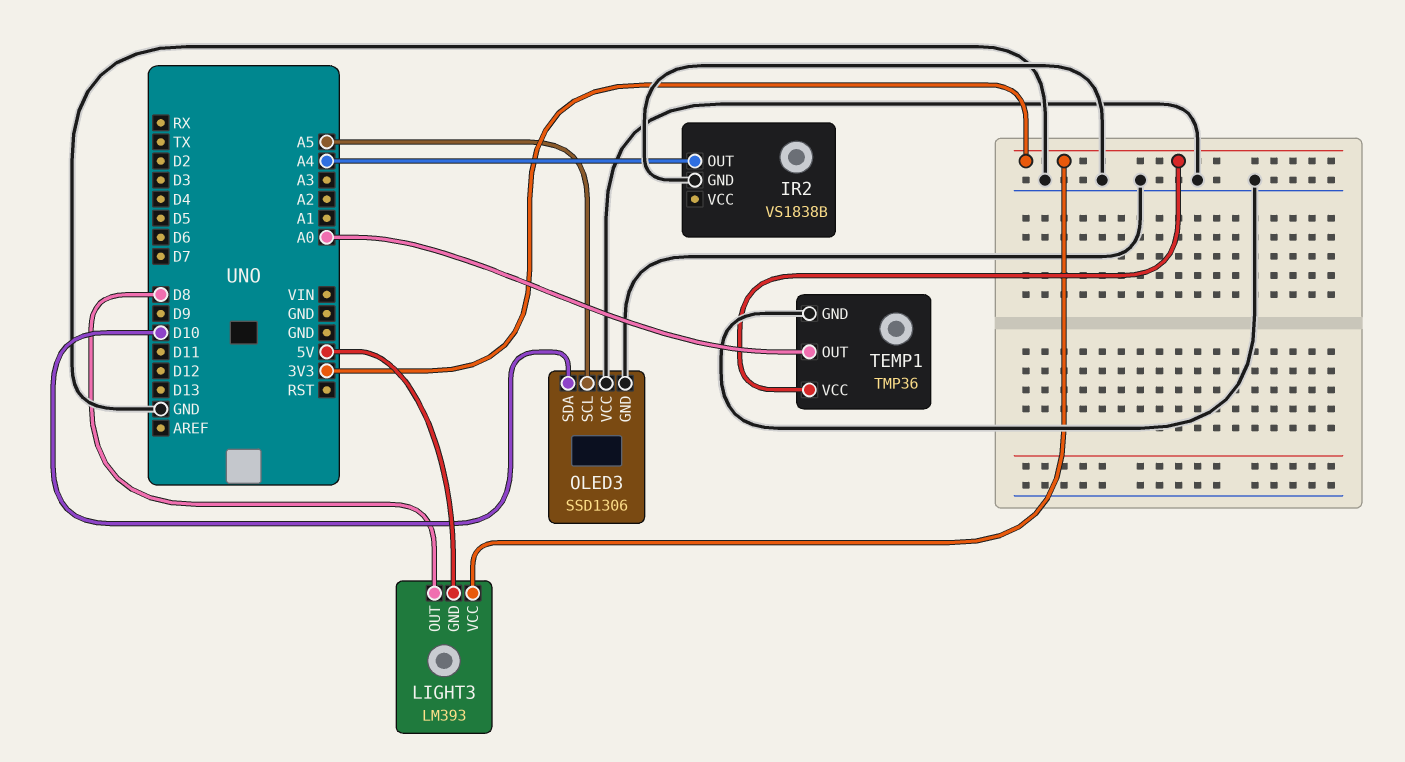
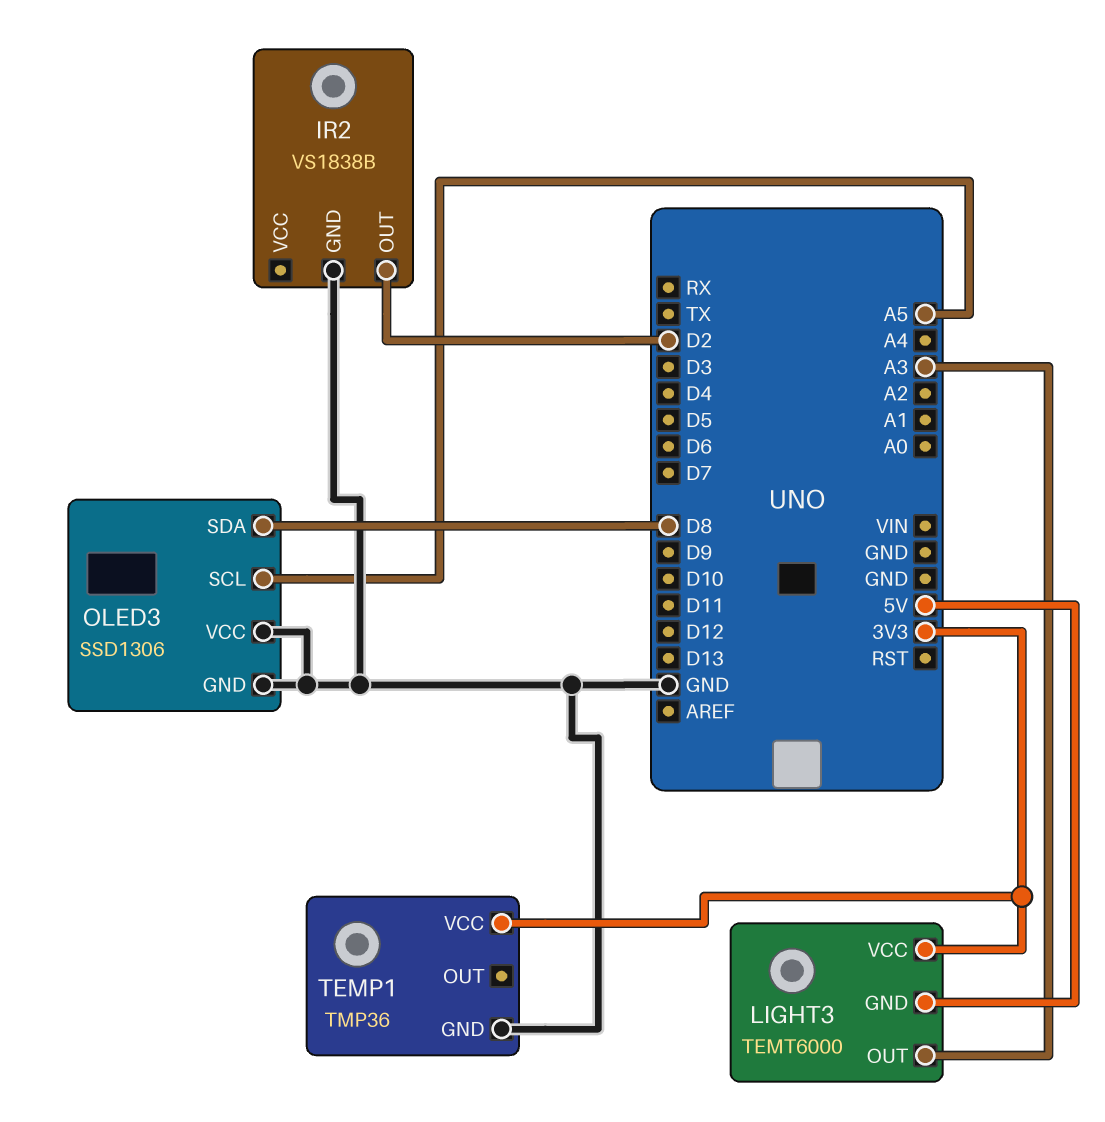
IR2 pin OUT: A4 -> D2
LIGHT3: LM393 -> TEMT6000
LIGHT3 pin OUT: D8 -> A3
OLED3 pin SDA: D10 -> D8
TEMP1 pin OUT: A0 -> none

